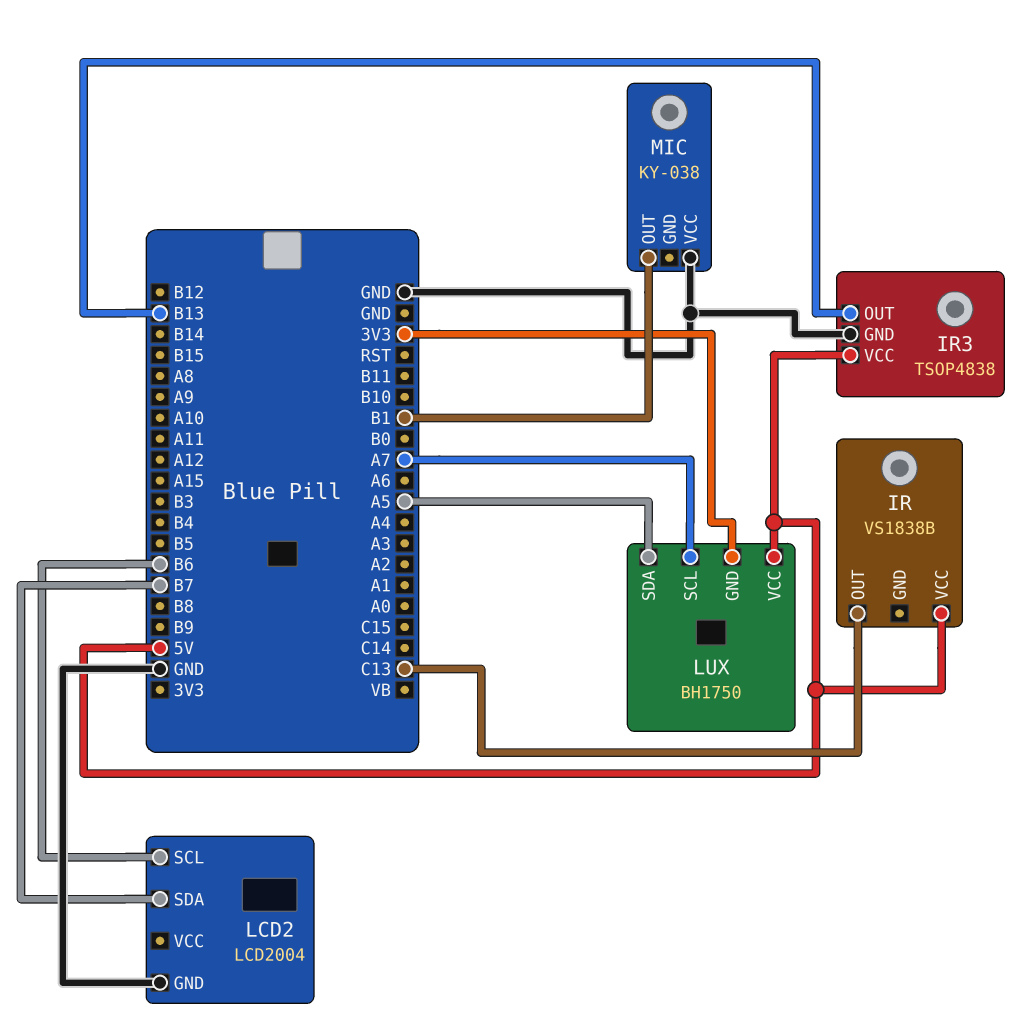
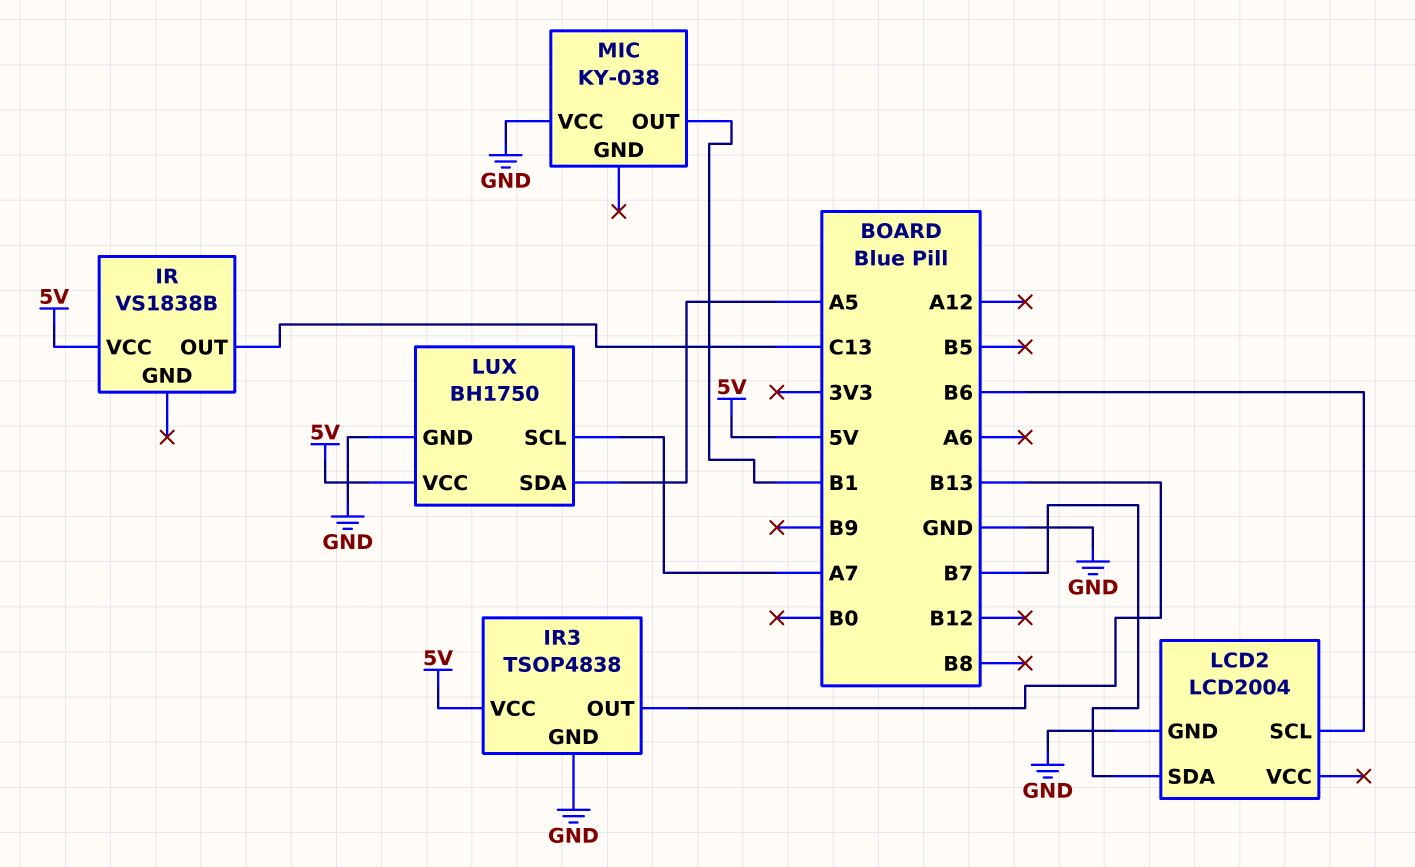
LUX pin GND: 3V3 -> GND

